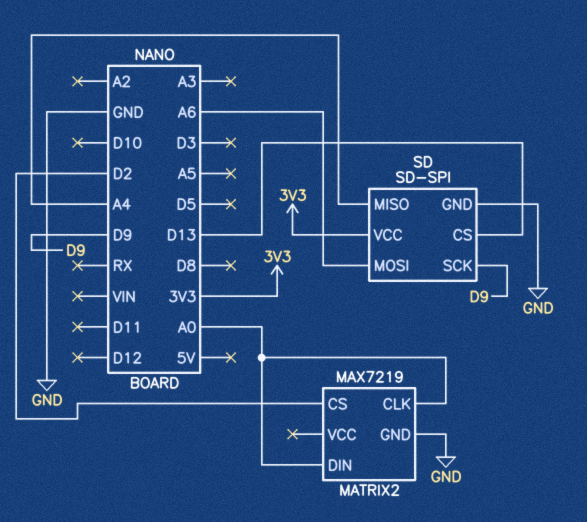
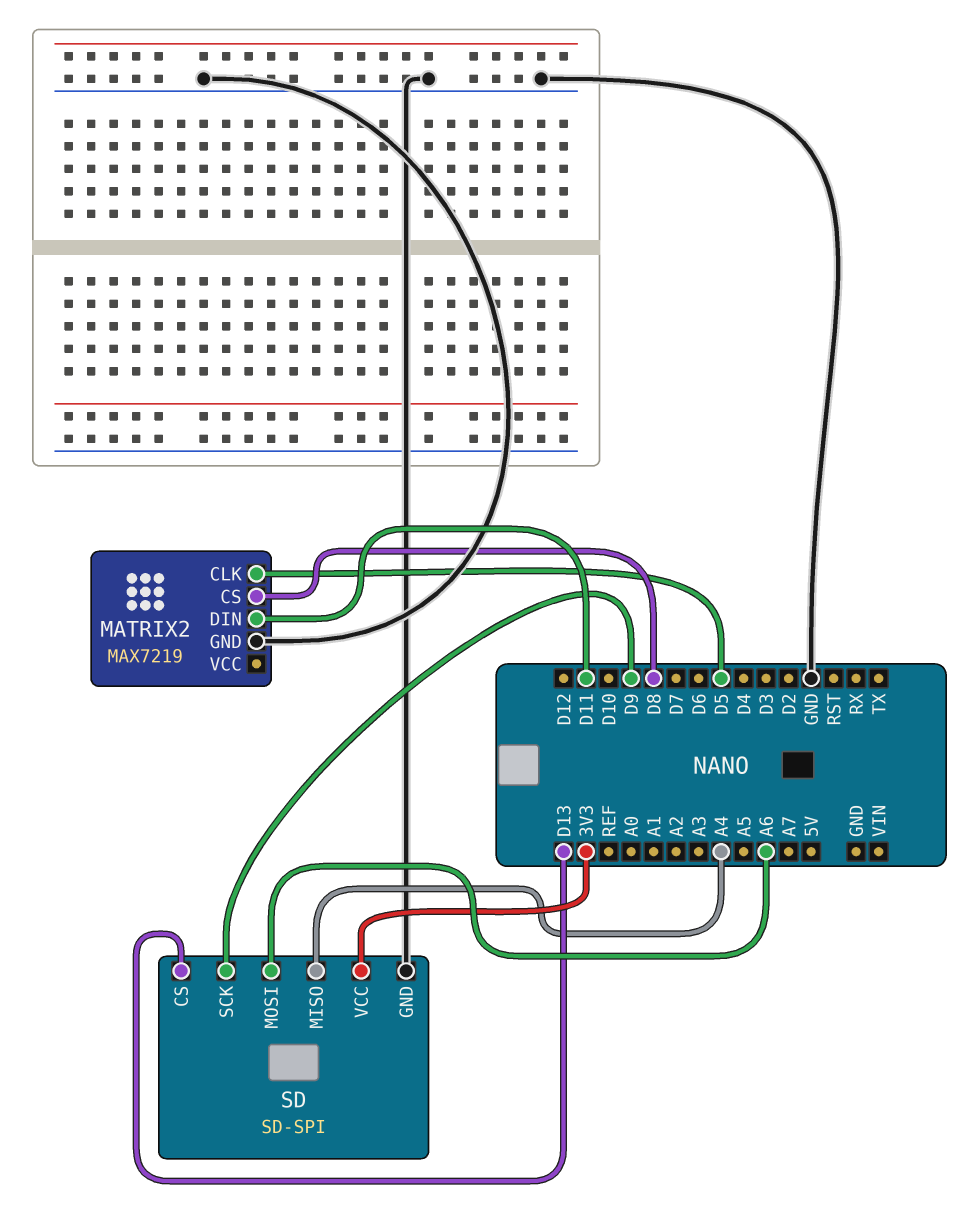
MATRIX2 pin CLK: A0 -> D5
MATRIX2 pin CS: D2 -> D8
MATRIX2 pin DIN: A0 -> D11

